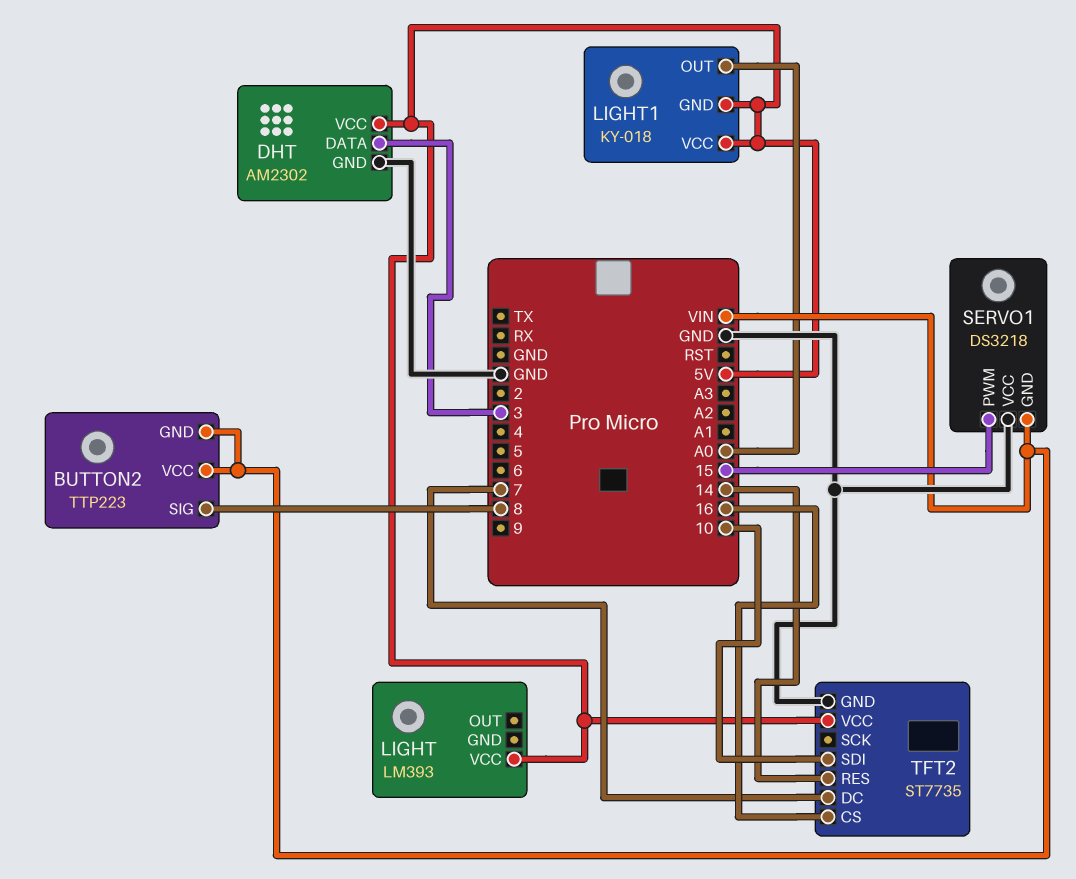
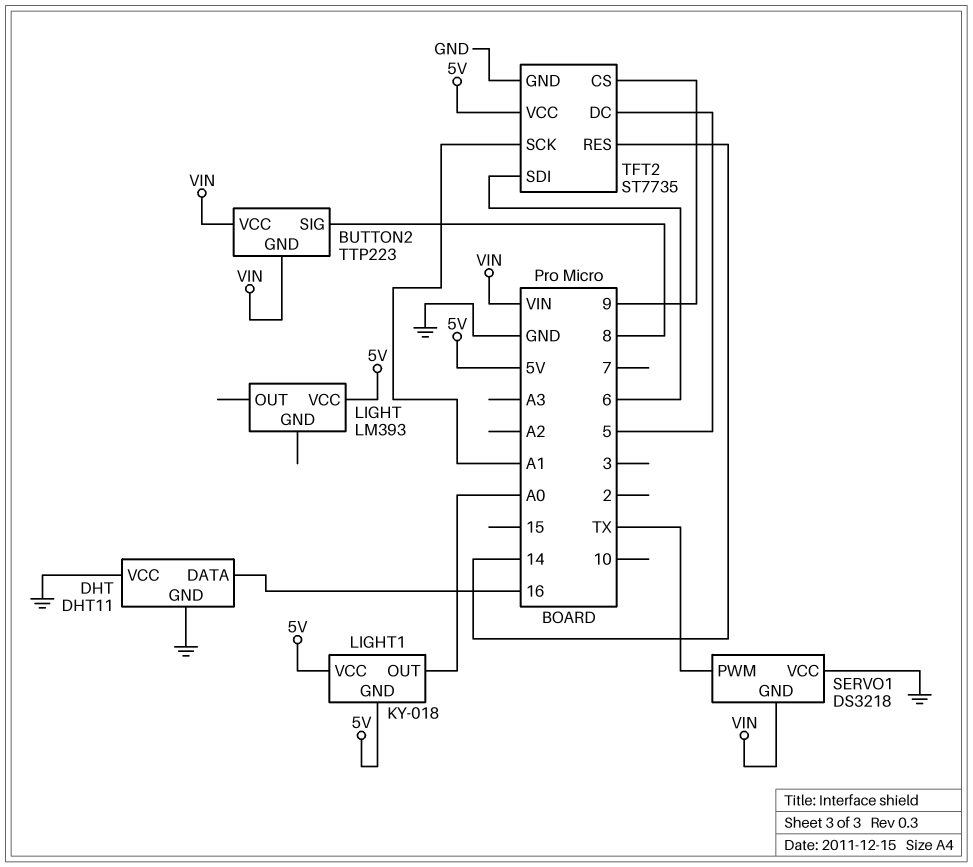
DHT: AM2302 -> DHT11
DHT pin DATA: 3 -> 16
DHT pin VCC: 5V -> GND
SERVO1 pin PWM: 15 -> TX
TFT2 pin CS: 16 -> 9
TFT2 pin DC: 7 -> 5
TFT2 pin SCK: none -> A1
TFT2 pin SDI: 10 -> 6

